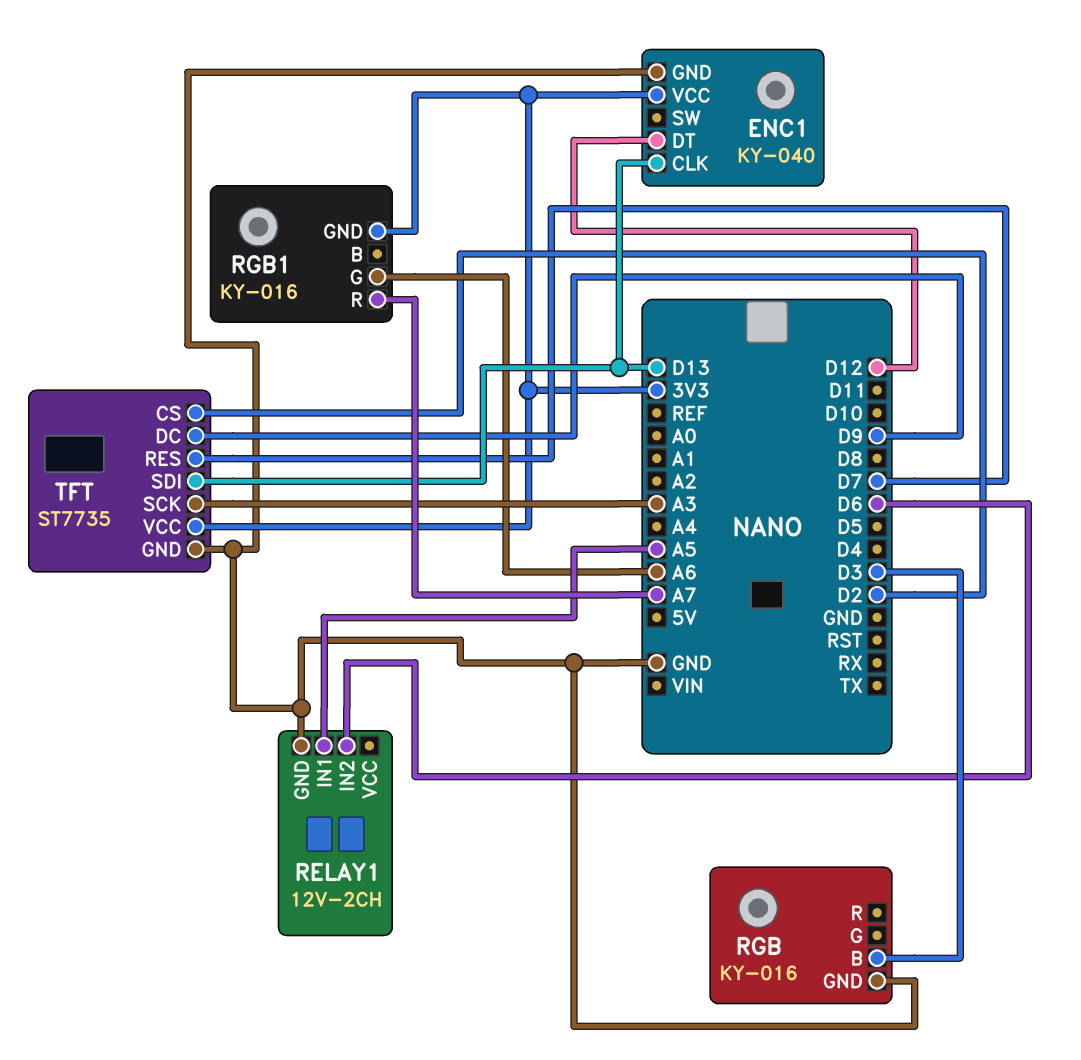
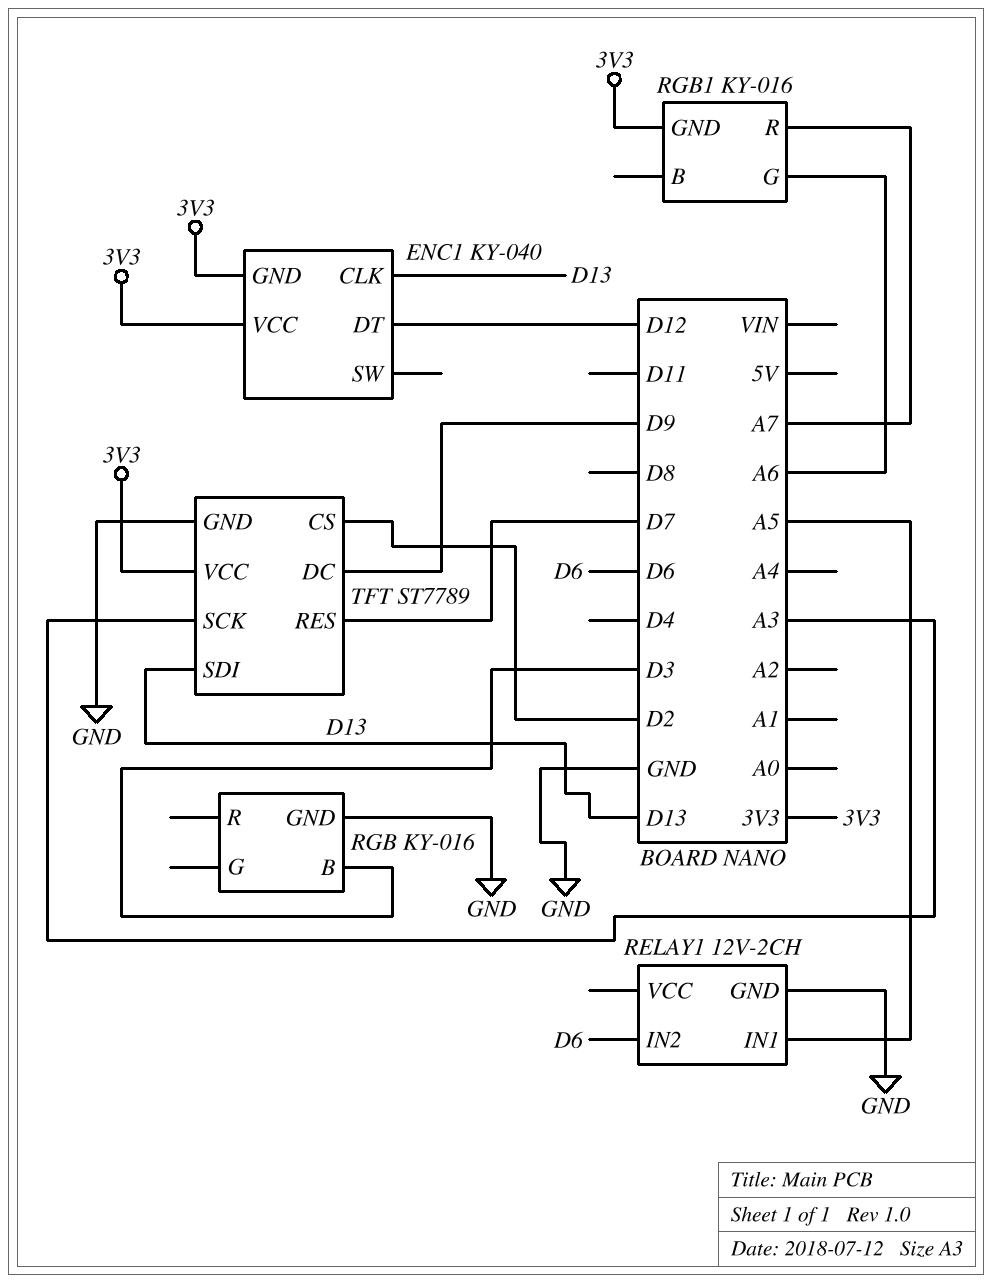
ENC1 pin GND: GND -> 3V3
TFT: ST7735 -> ST7789

